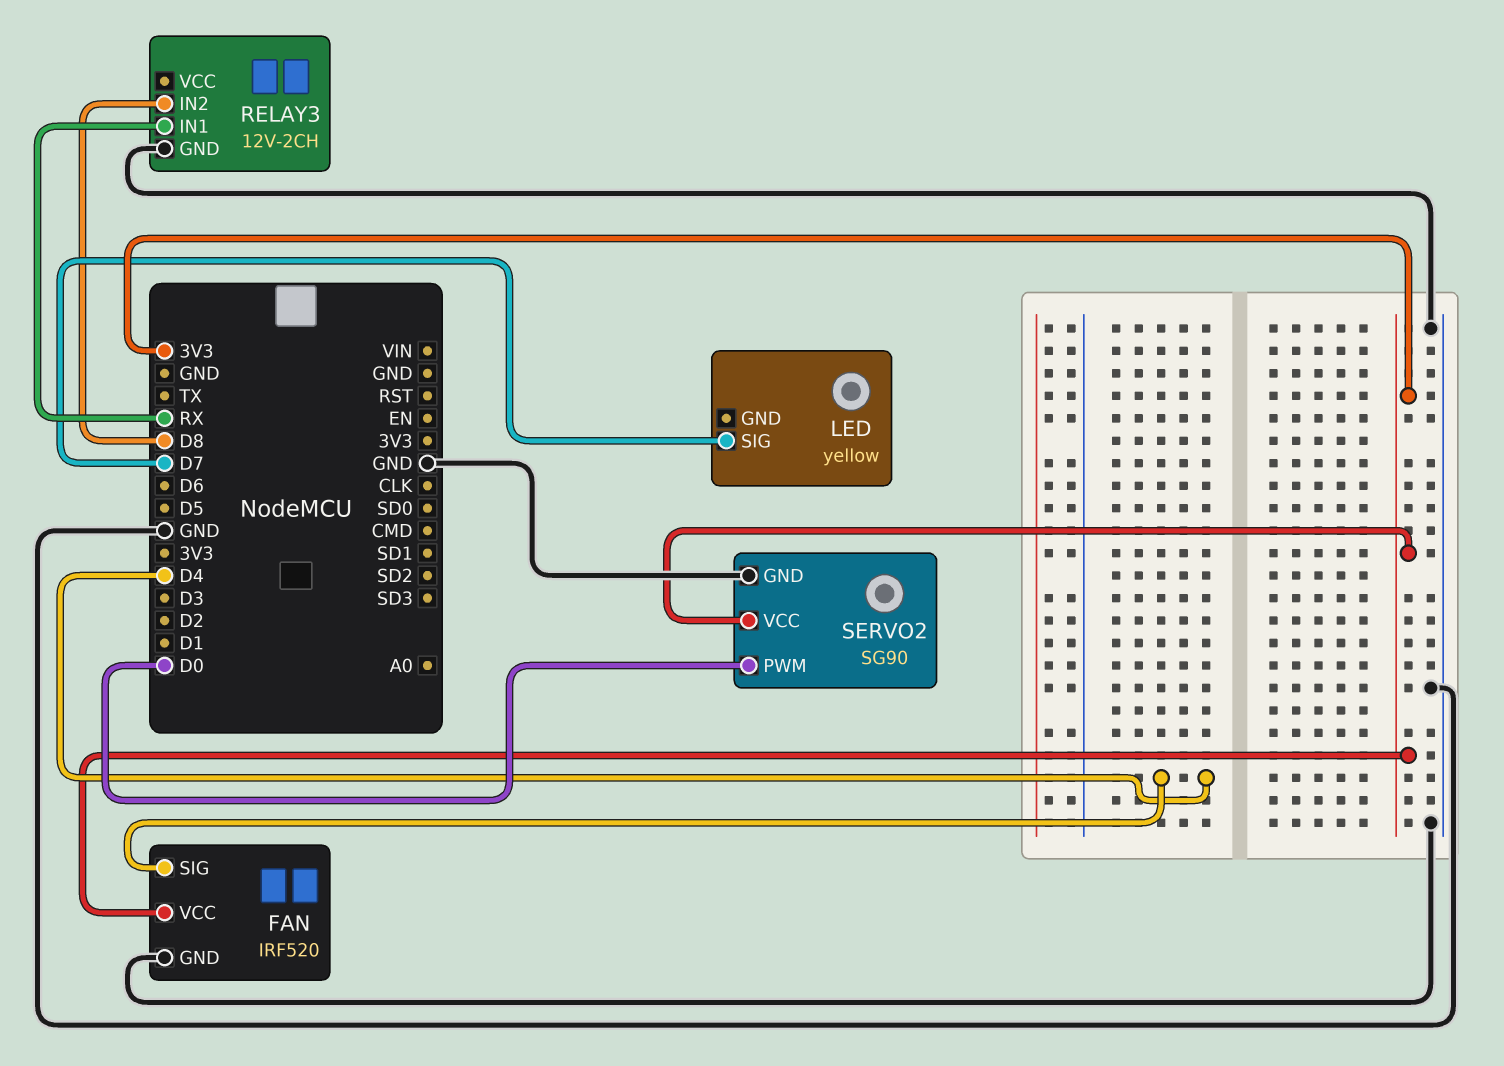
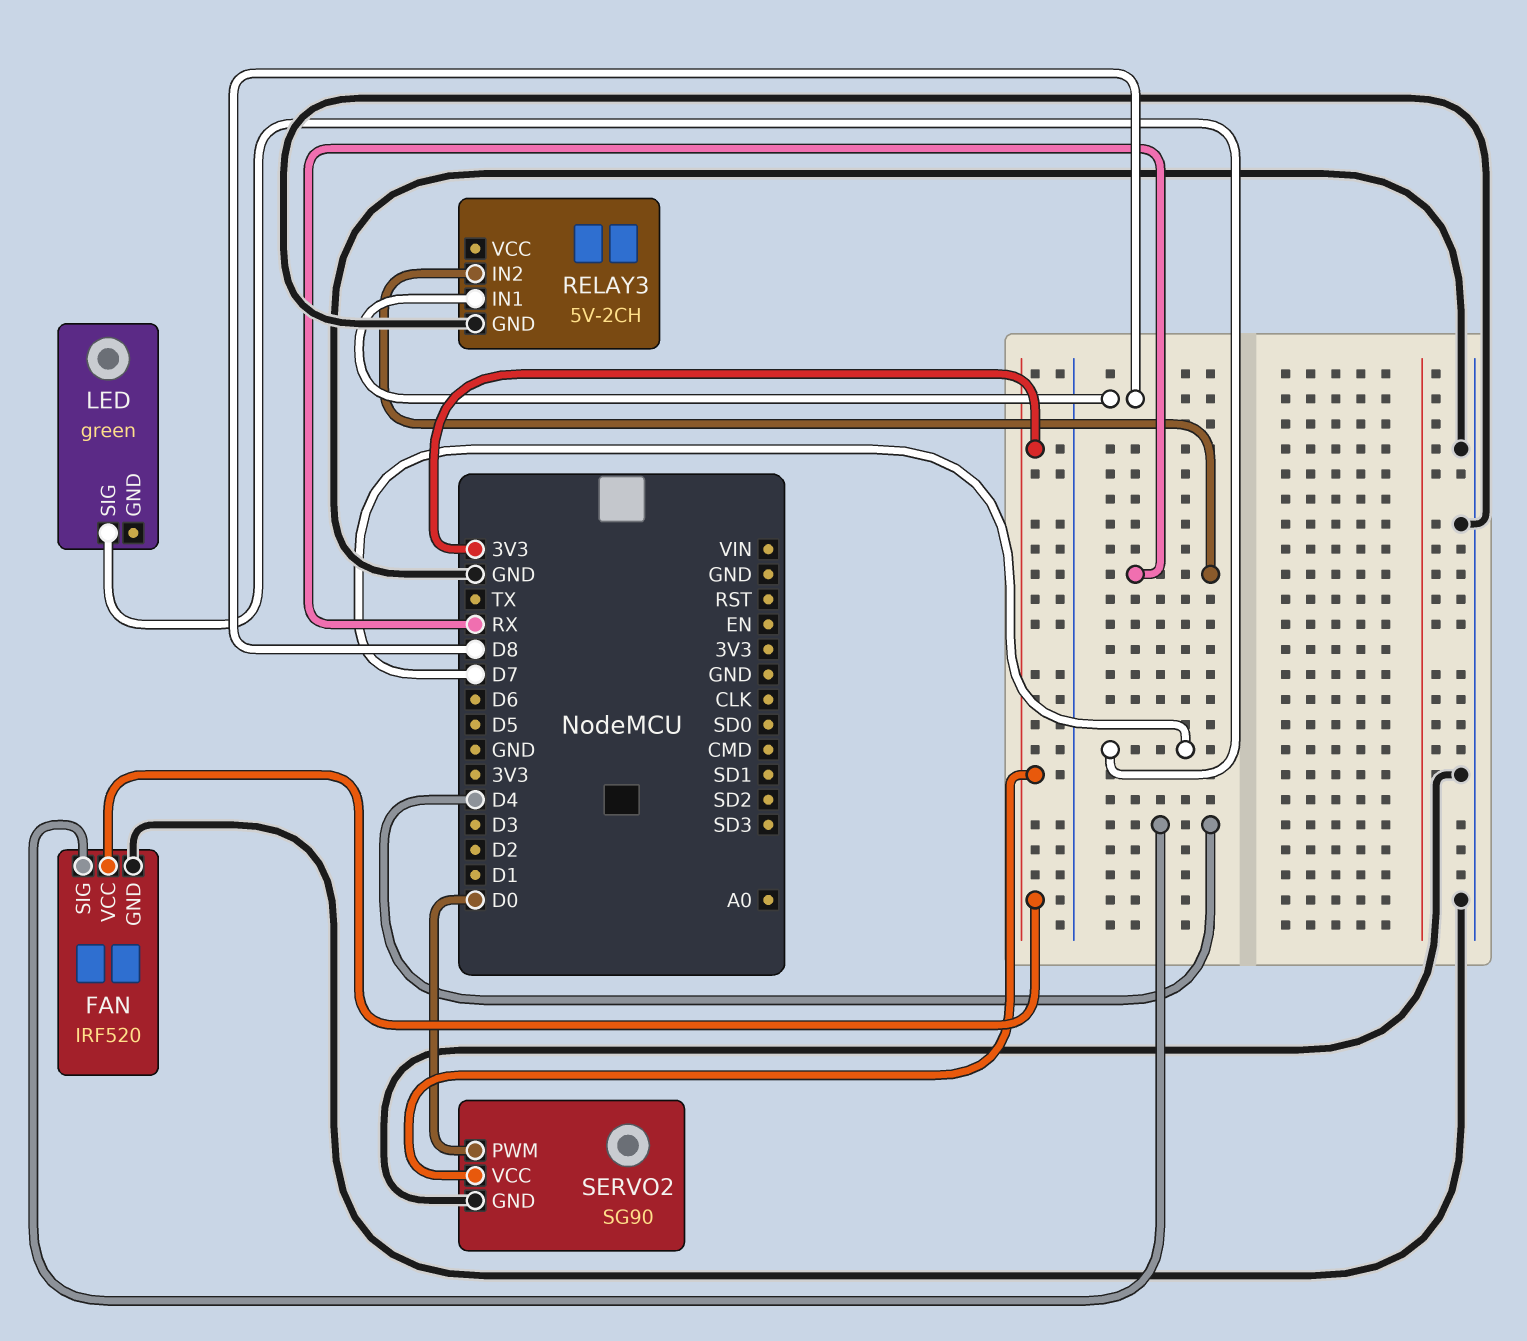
LED: yellow -> green
RELAY3: 12V-2CH -> 5V-2CH
RELAY3 pin IN1: RX -> D8
RELAY3 pin IN2: D8 -> RX

